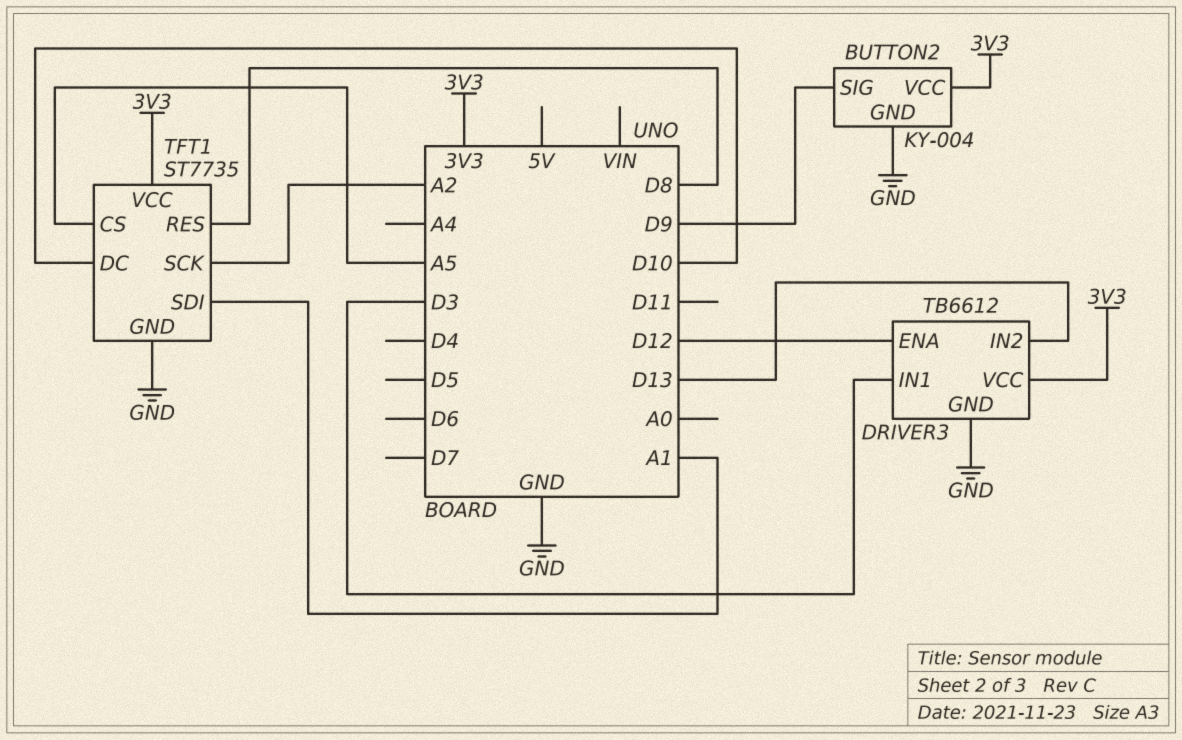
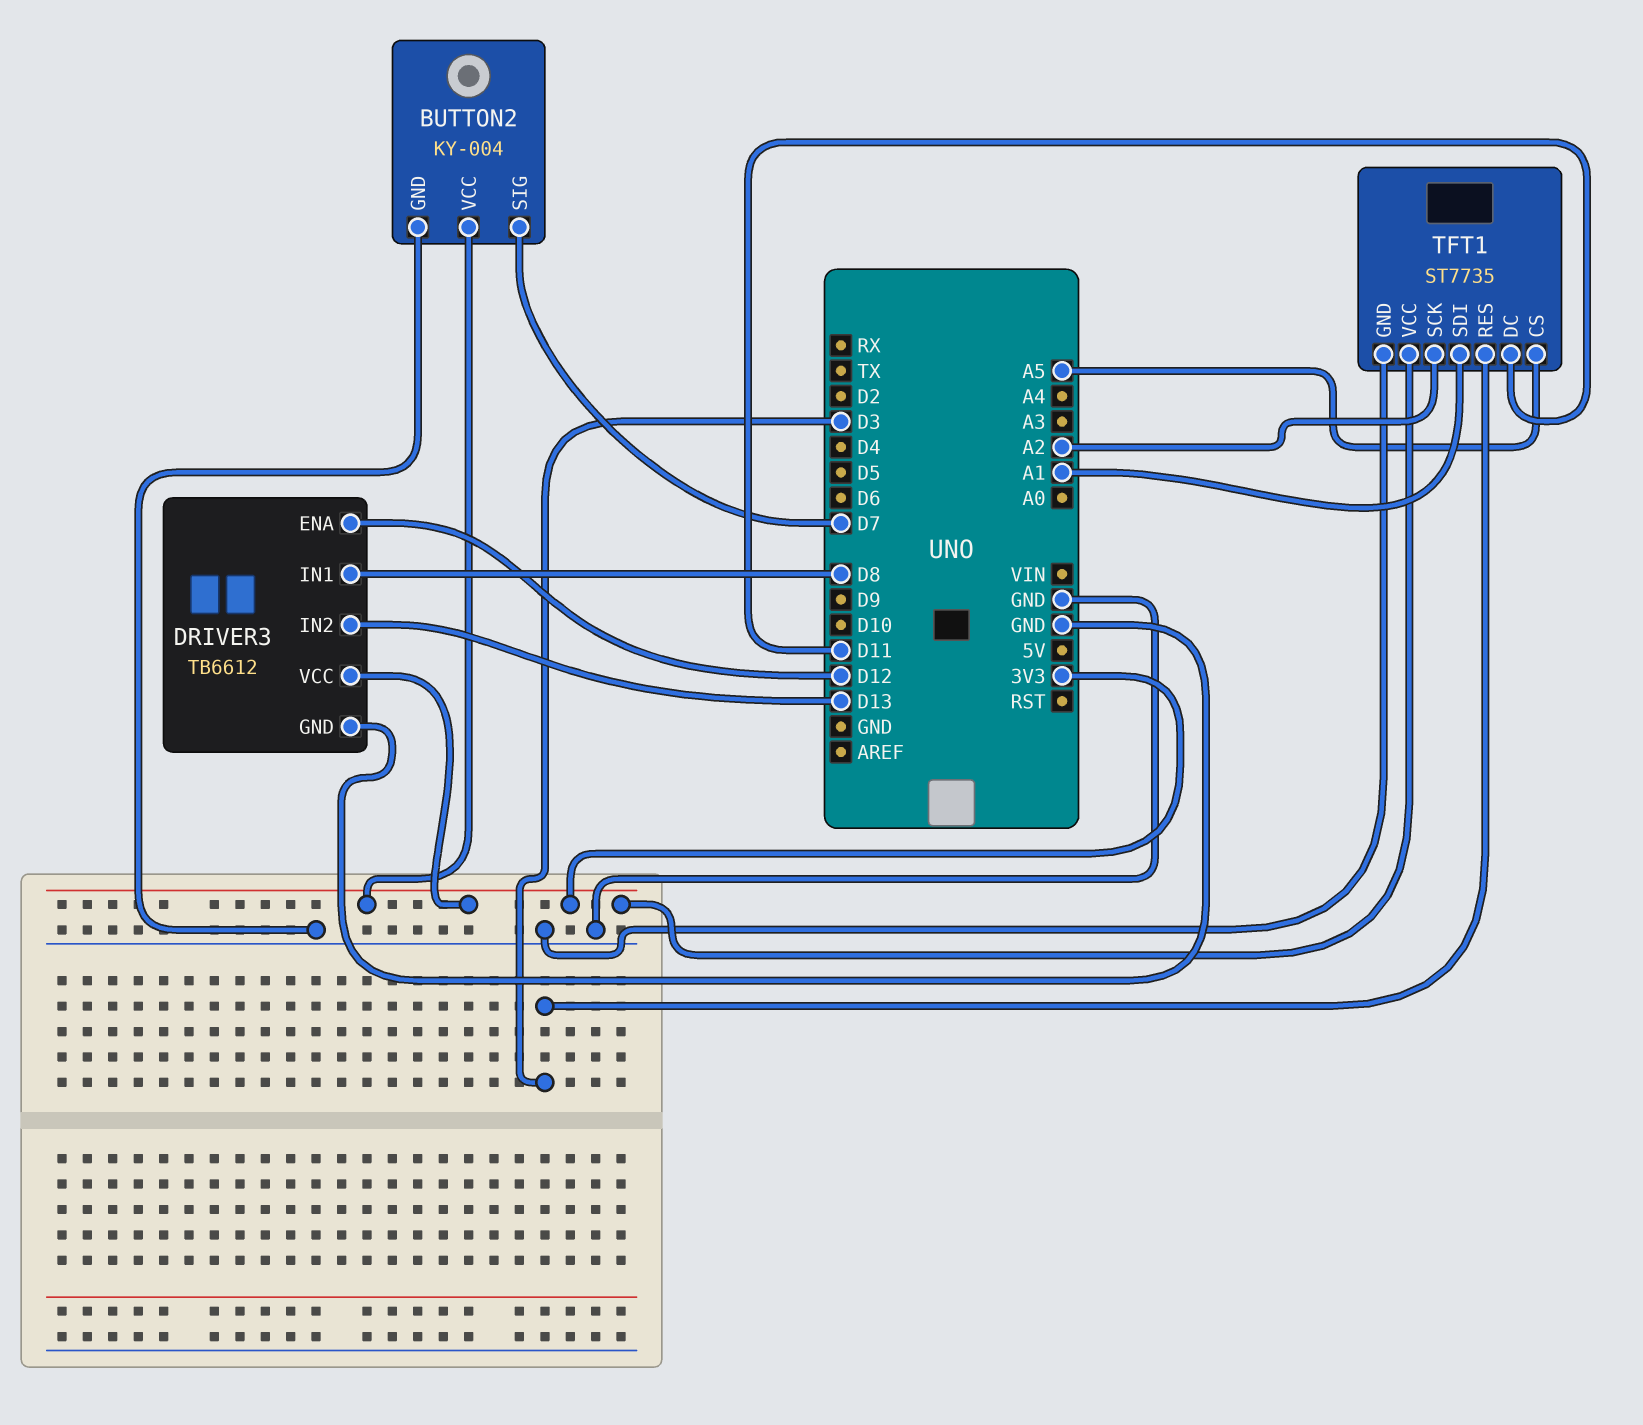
BUTTON2 pin SIG: D9 -> D7
DRIVER3 pin IN1: D3 -> D8
TFT1 pin DC: D10 -> D11
TFT1 pin RES: D8 -> D3

